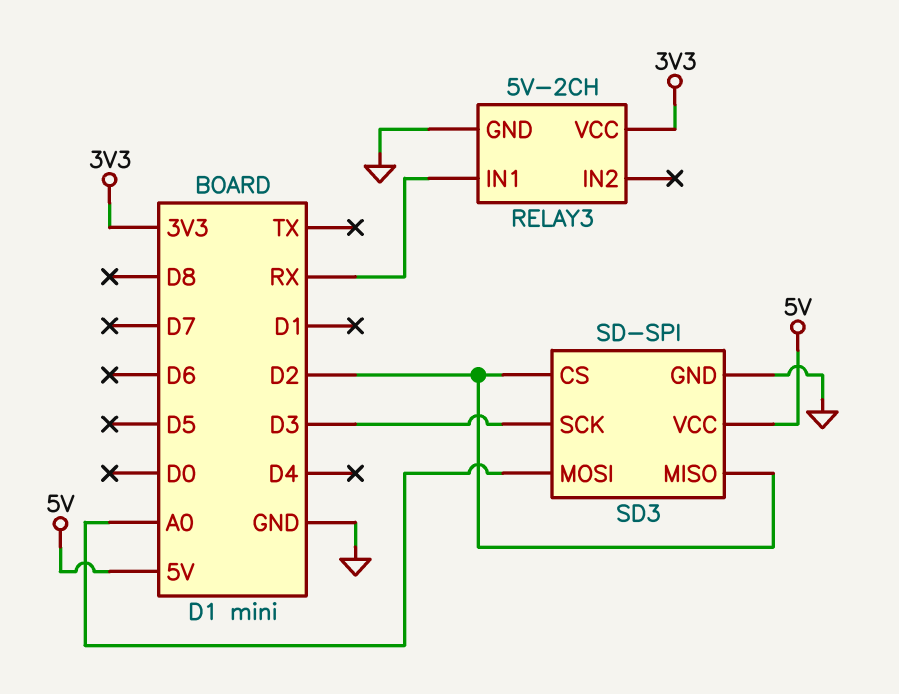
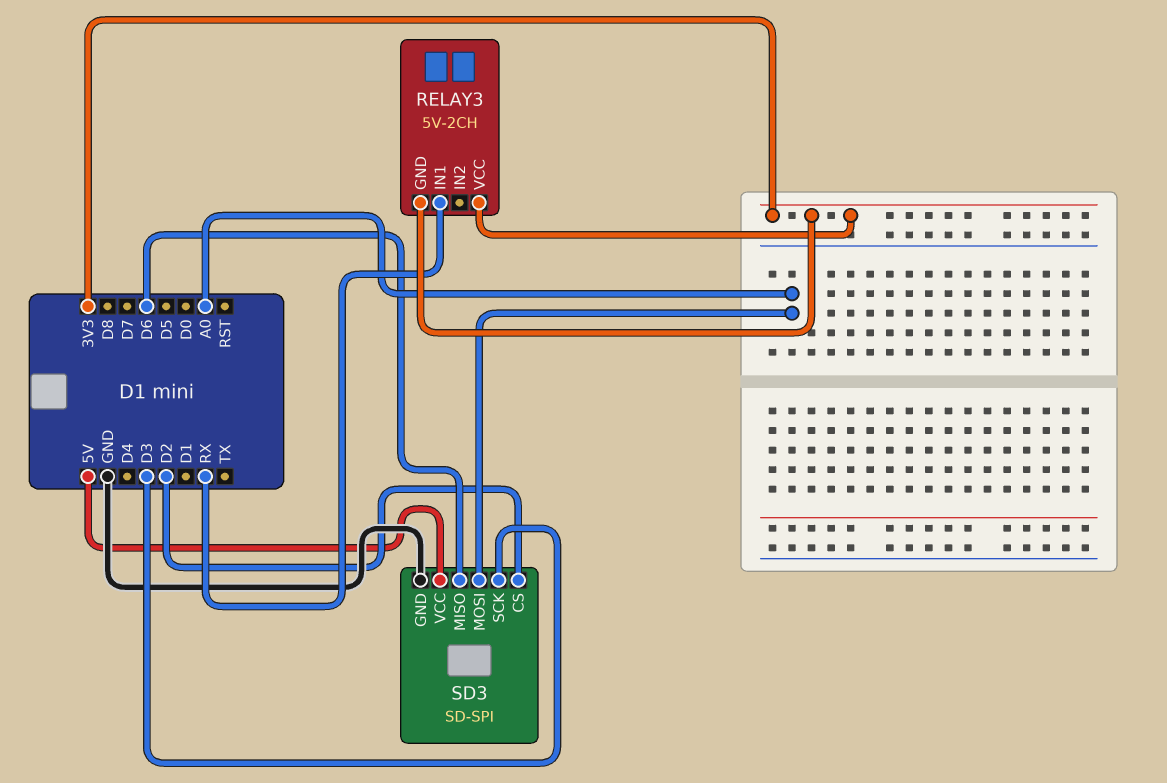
RELAY3 pin GND: GND -> 3V3
SD3 pin MISO: D2 -> D6

